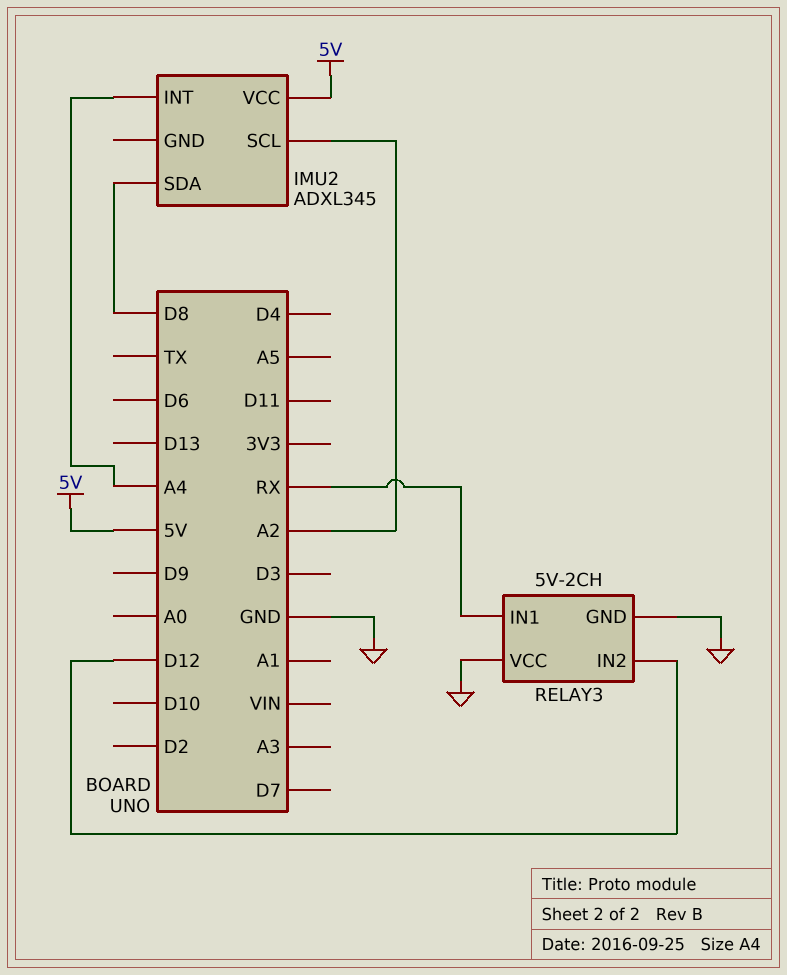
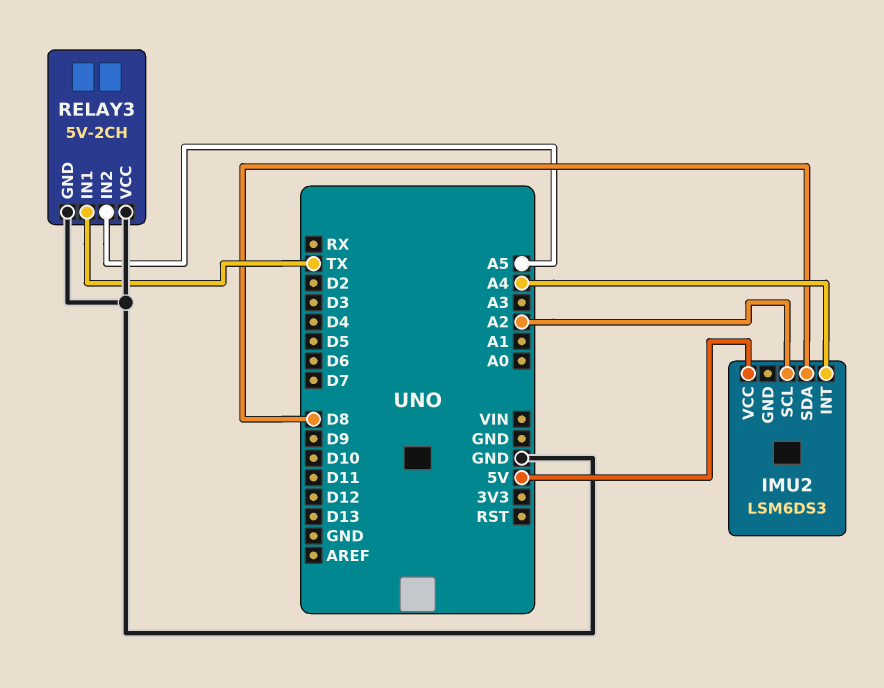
IMU2: ADXL345 -> LSM6DS3
RELAY3 pin IN1: RX -> TX
RELAY3 pin IN2: D12 -> A5

